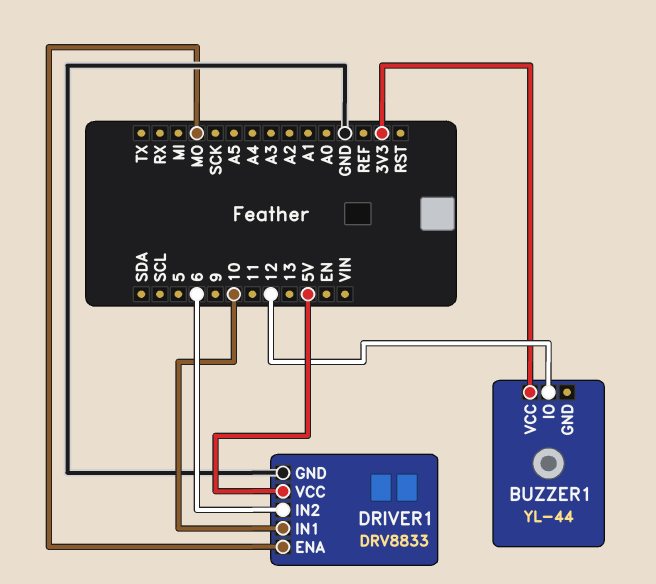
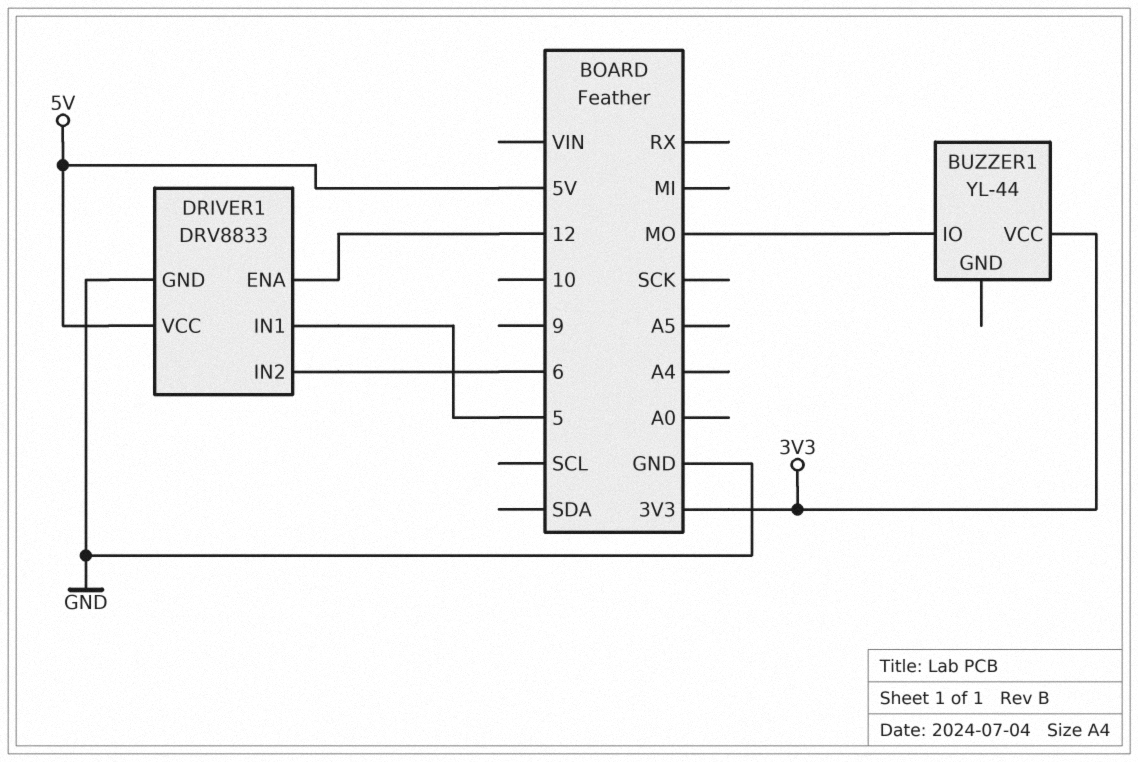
BUZZER1 pin IO: 12 -> MO
DRIVER1 pin ENA: MO -> 12
DRIVER1 pin IN1: 10 -> 5

